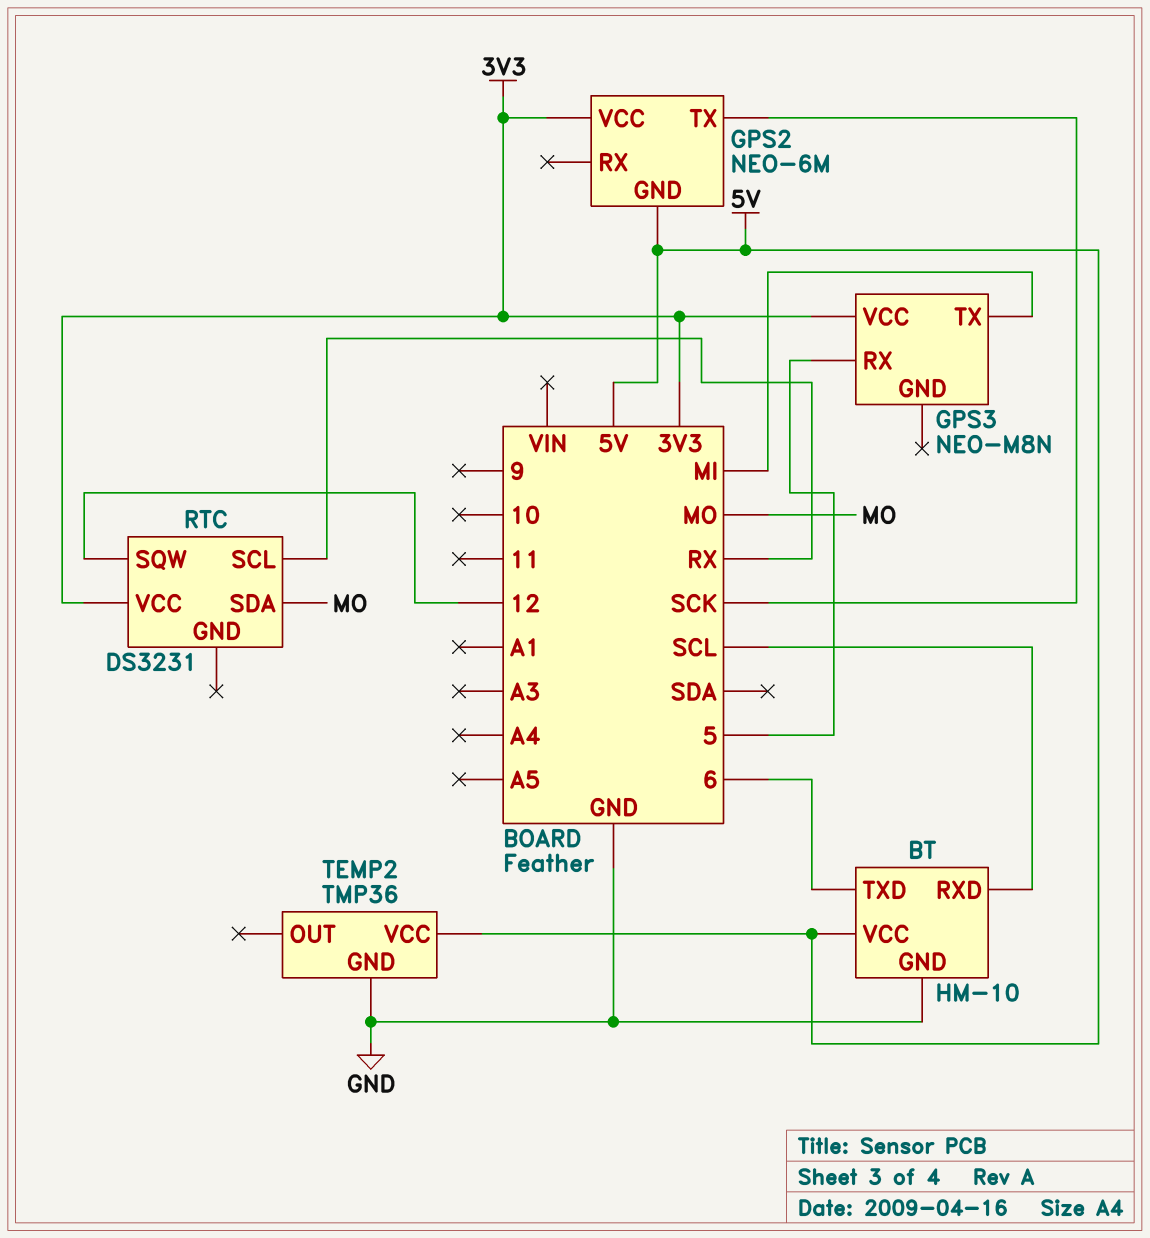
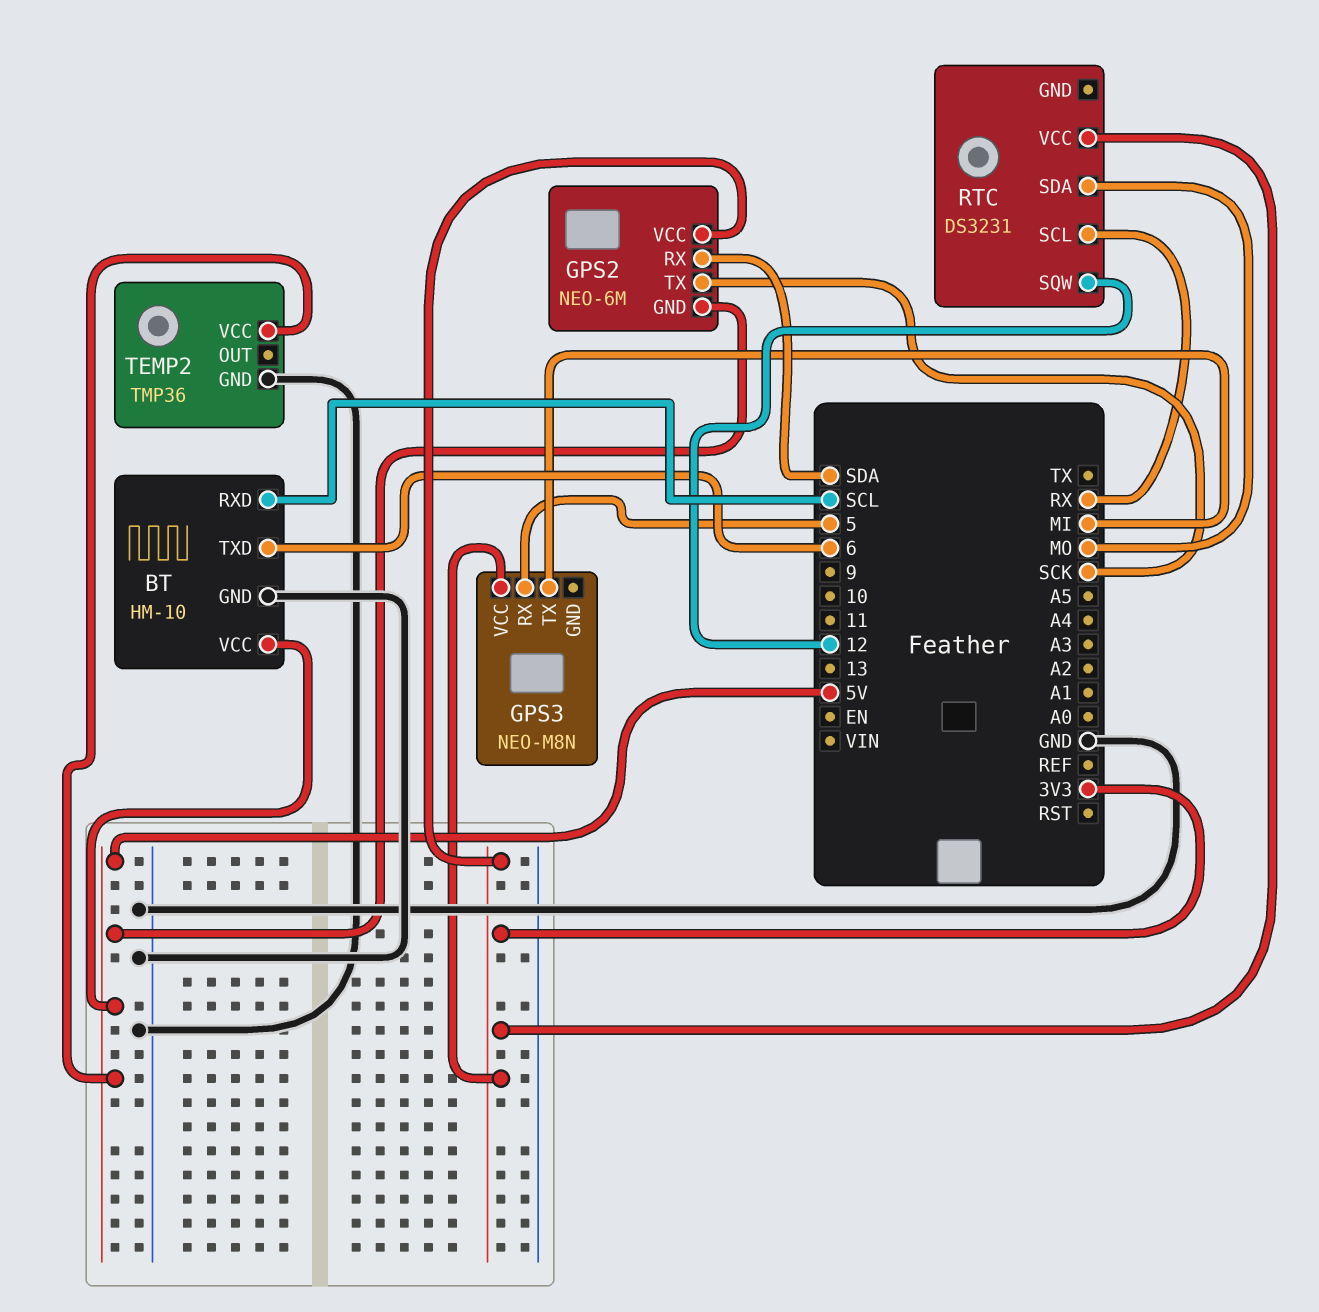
GPS2 pin RX: none -> SDA

